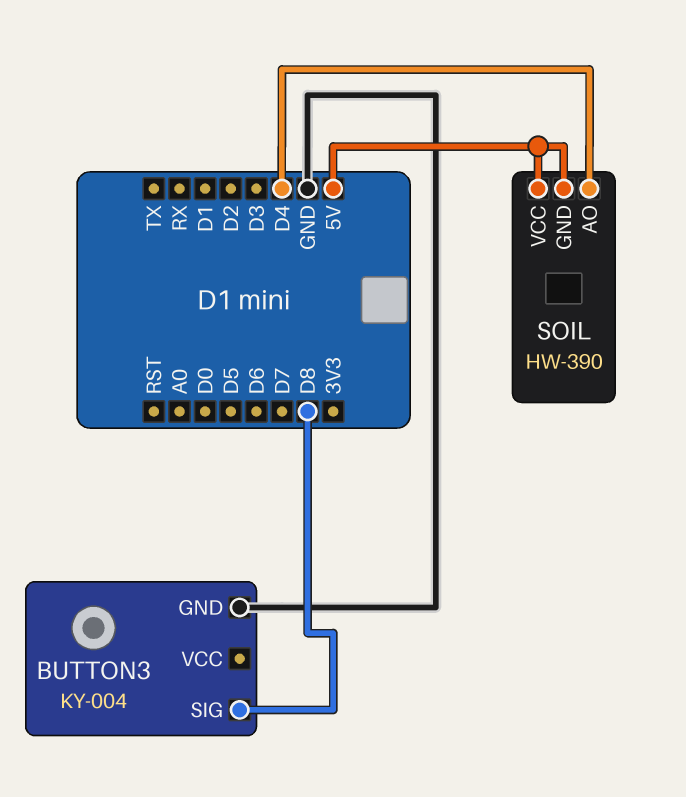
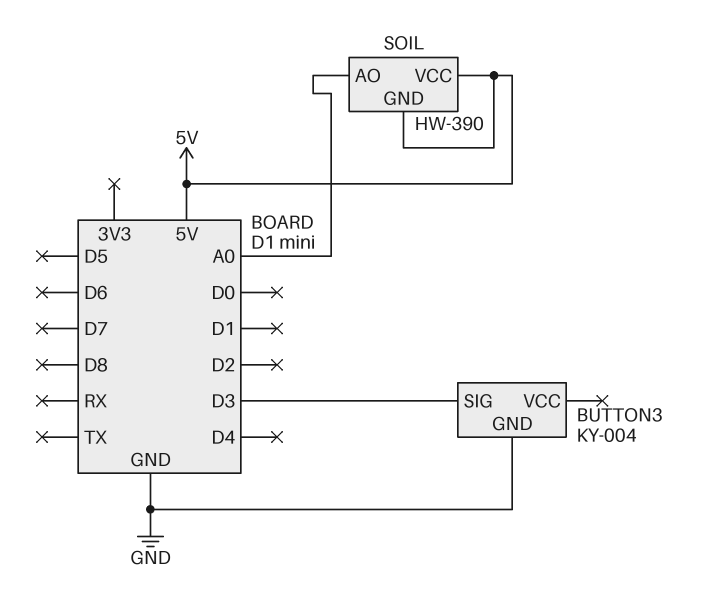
BUTTON3 pin SIG: D8 -> D3
SOIL pin AO: D4 -> A0

